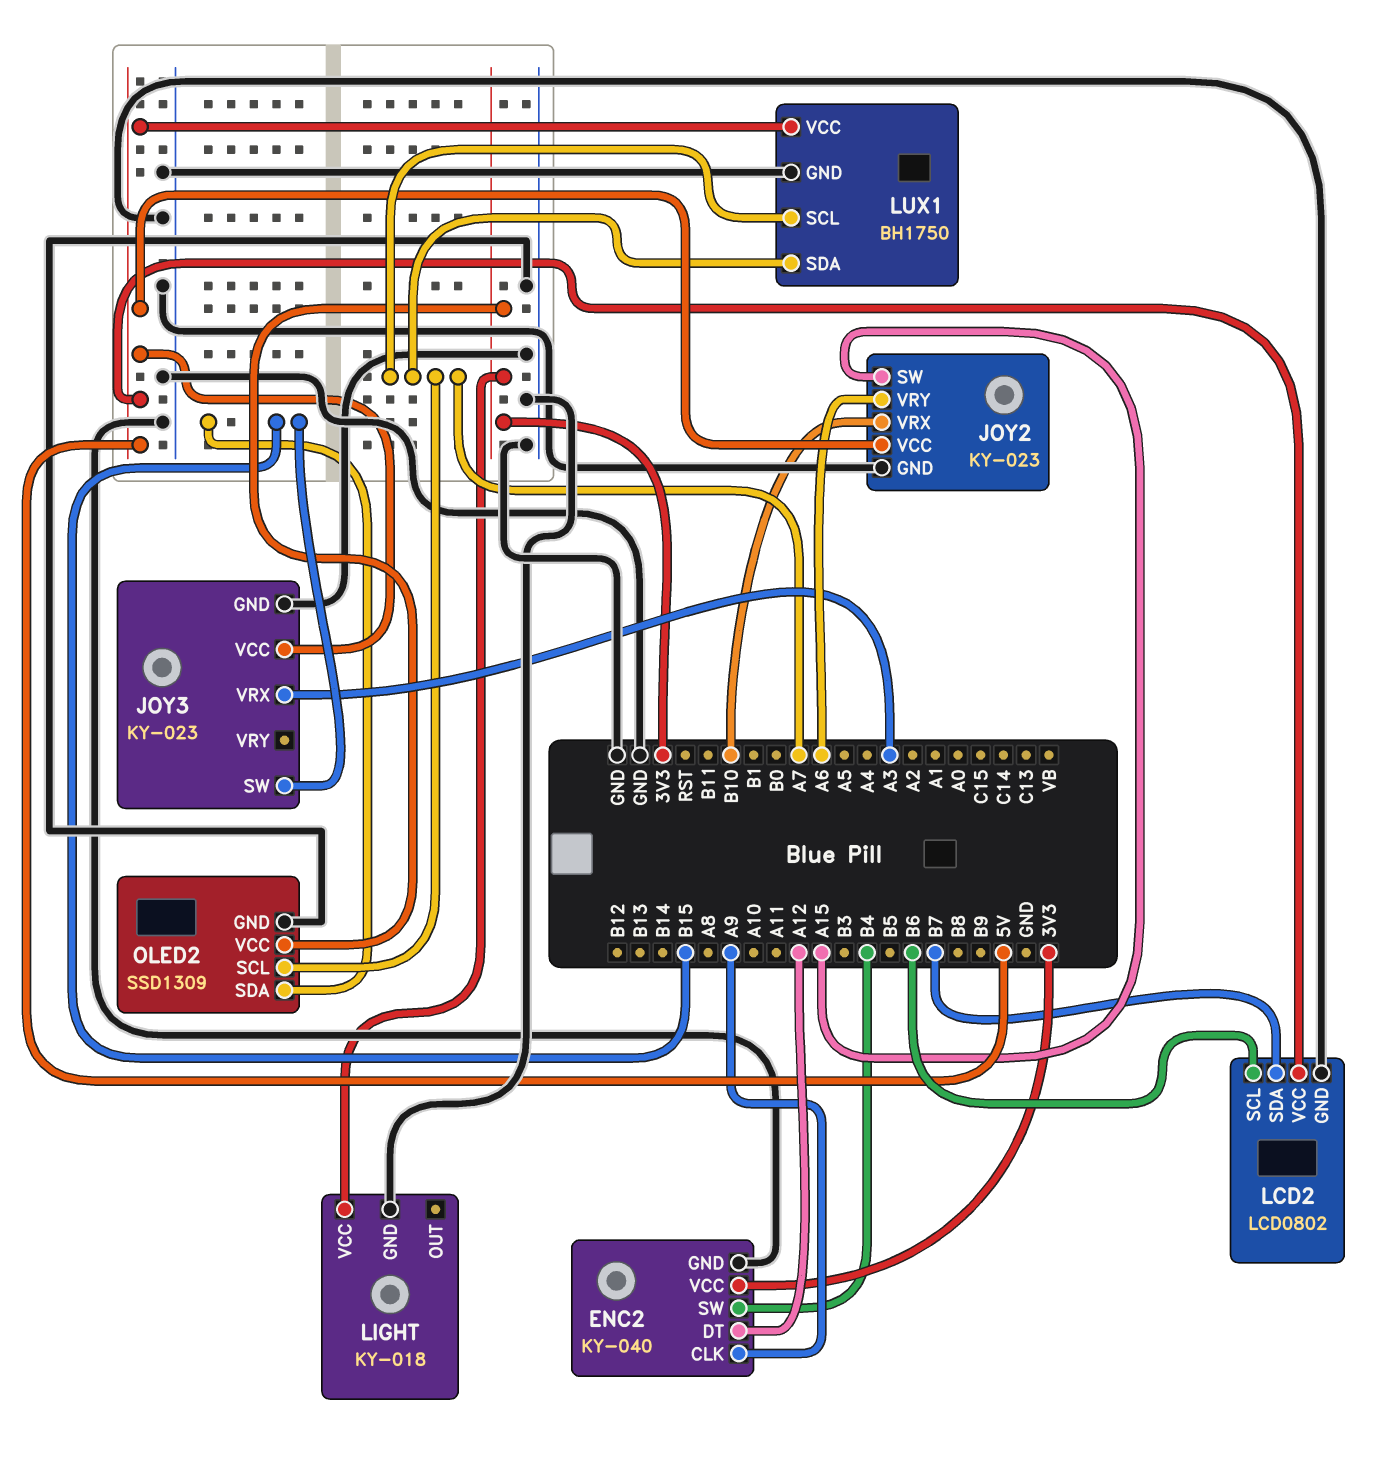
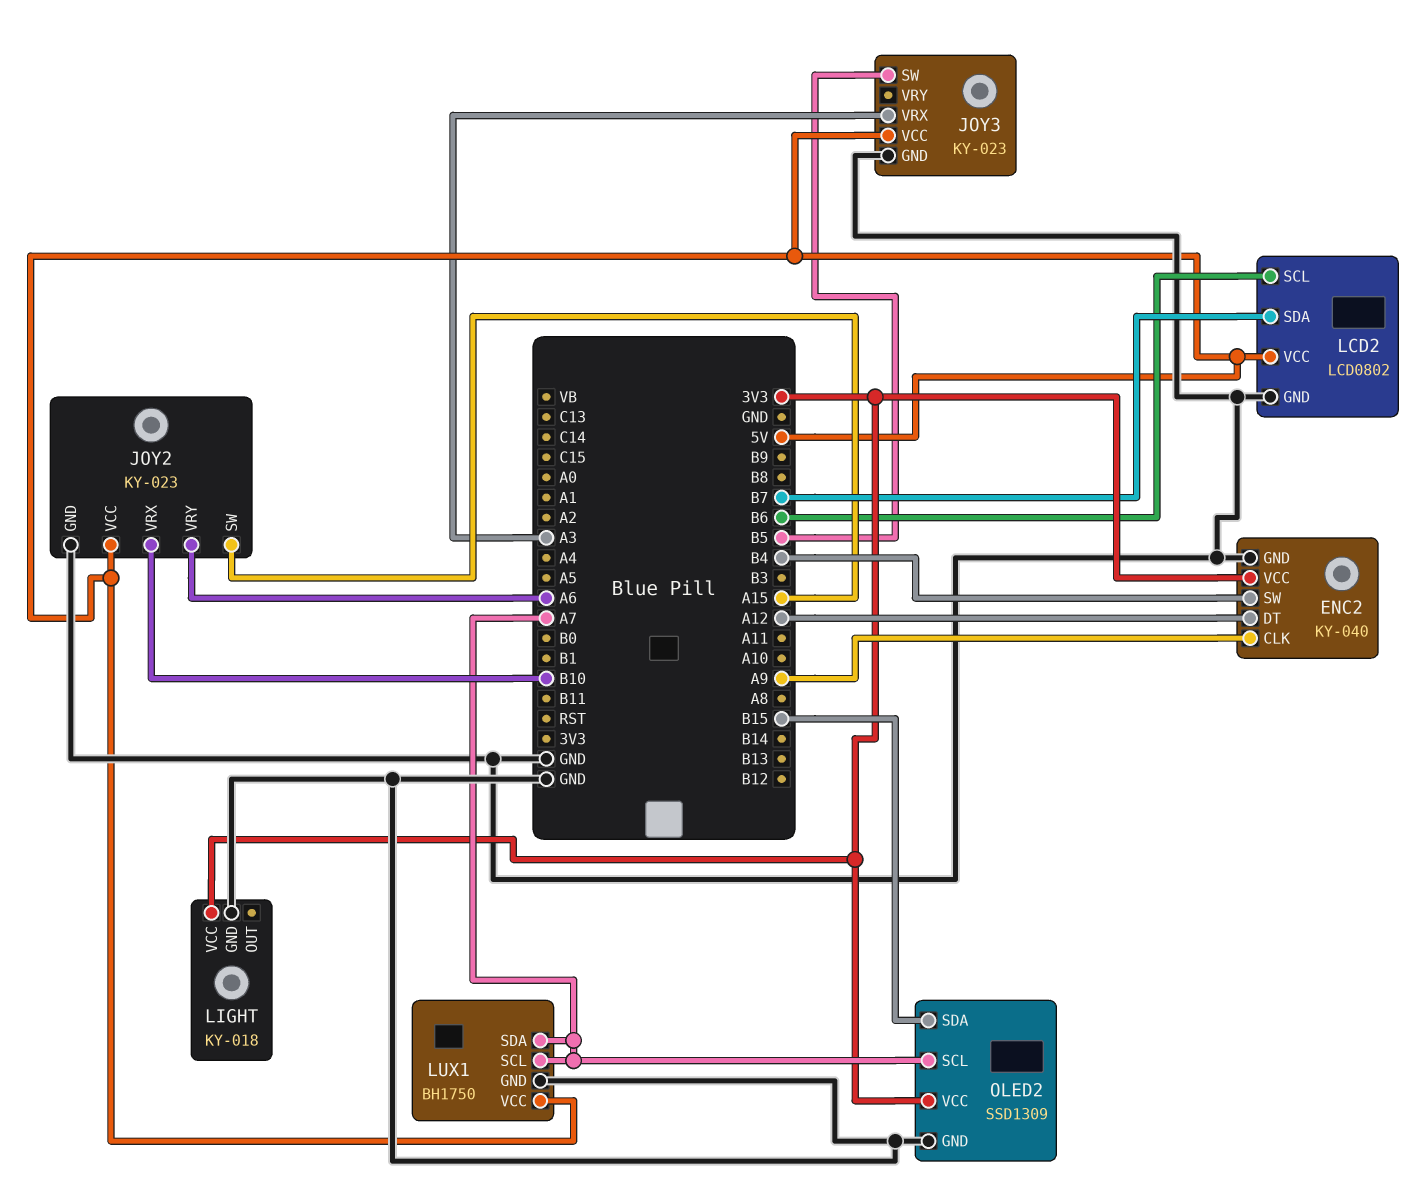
JOY3 pin SW: B15 -> B5

